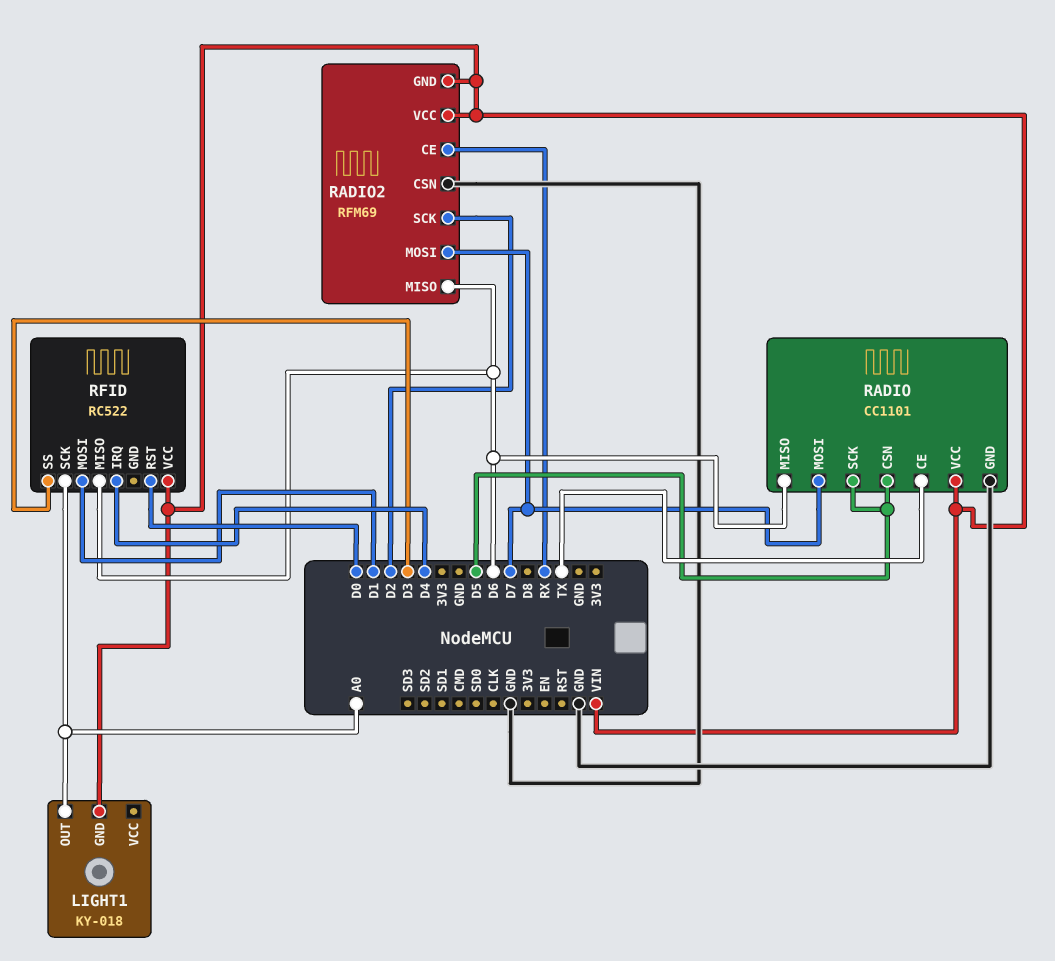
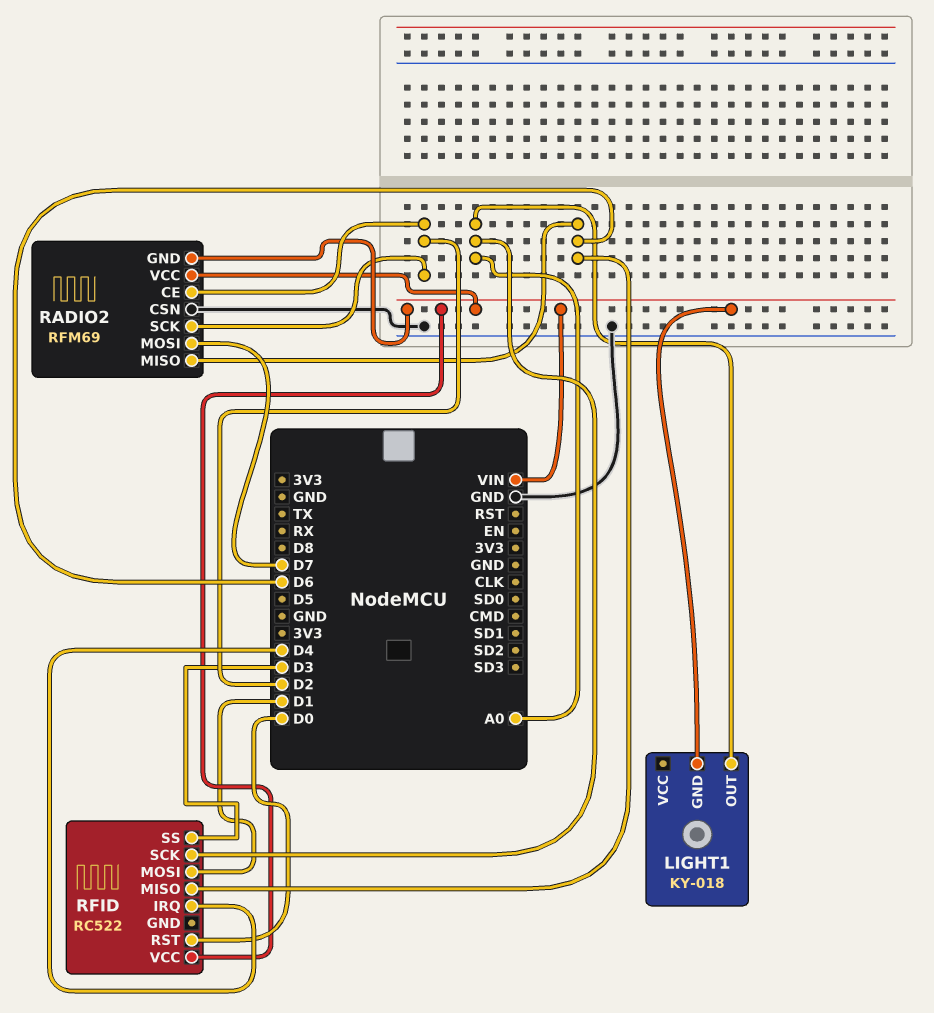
RADIO: CC1101 -> none
RADIO pin CE: TX -> none
RADIO pin CSN: D5 -> none
RADIO pin GND: GND -> none
RADIO pin MISO: D6 -> none
RADIO pin MOSI: D7 -> none
RADIO pin SCK: D5 -> none
RADIO pin VCC: VIN -> none
RADIO2 pin CE: RX -> D2

